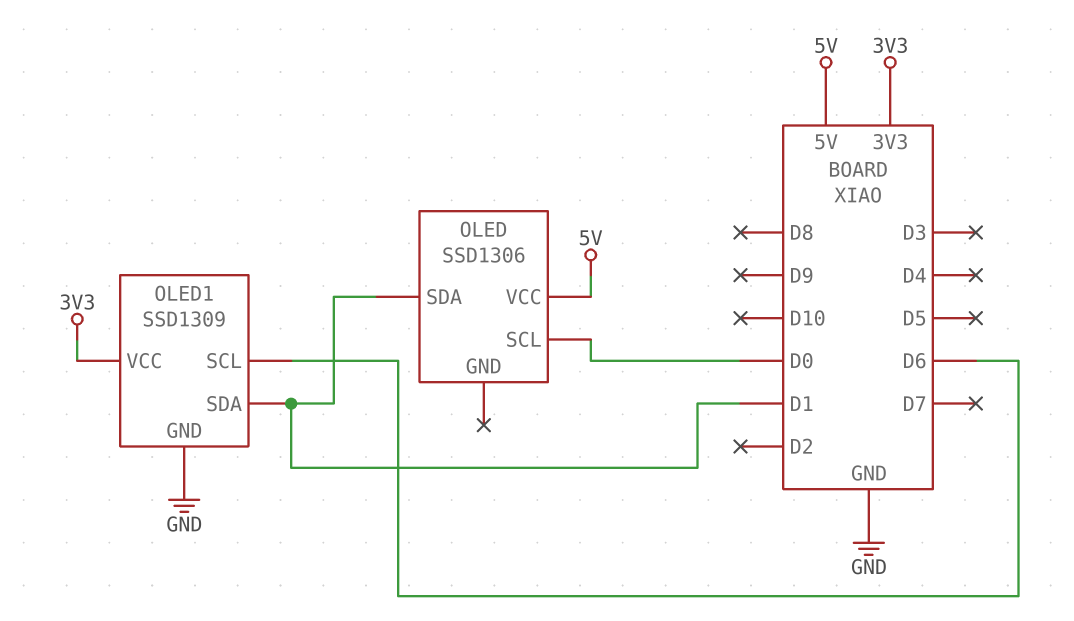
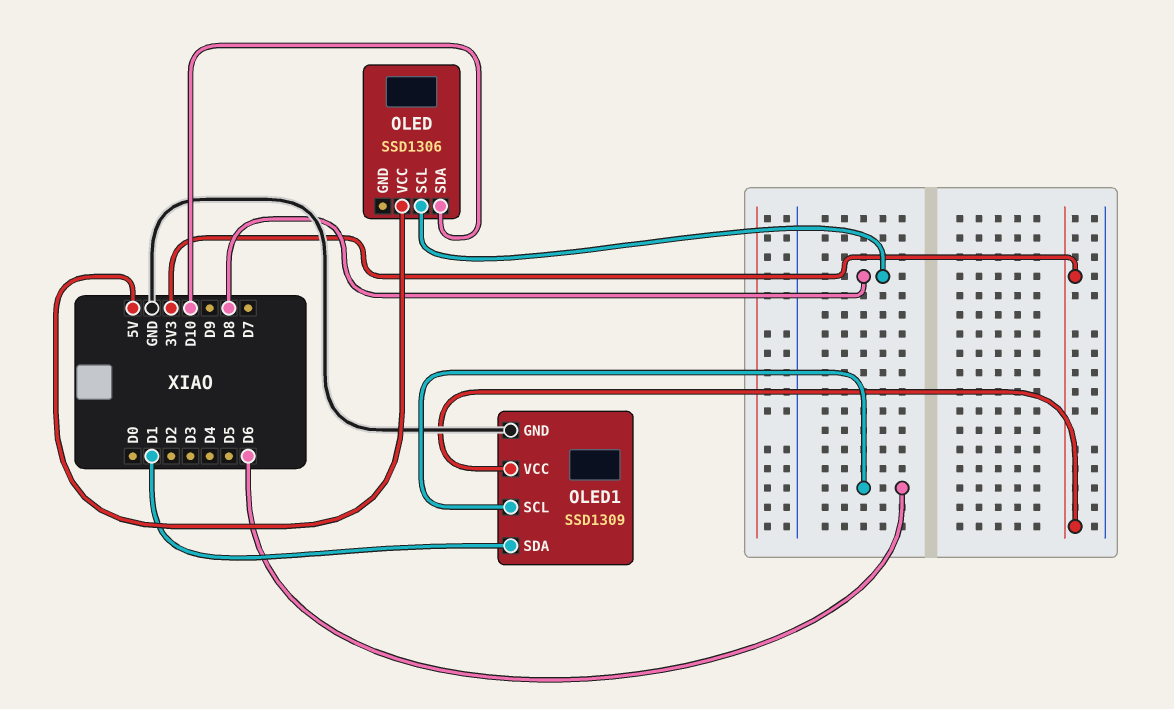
OLED pin SCL: D0 -> D8
OLED pin SDA: D1 -> D10

